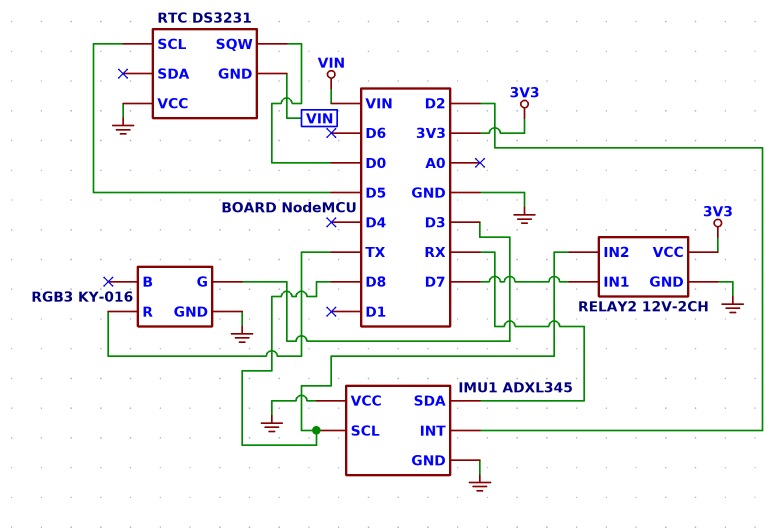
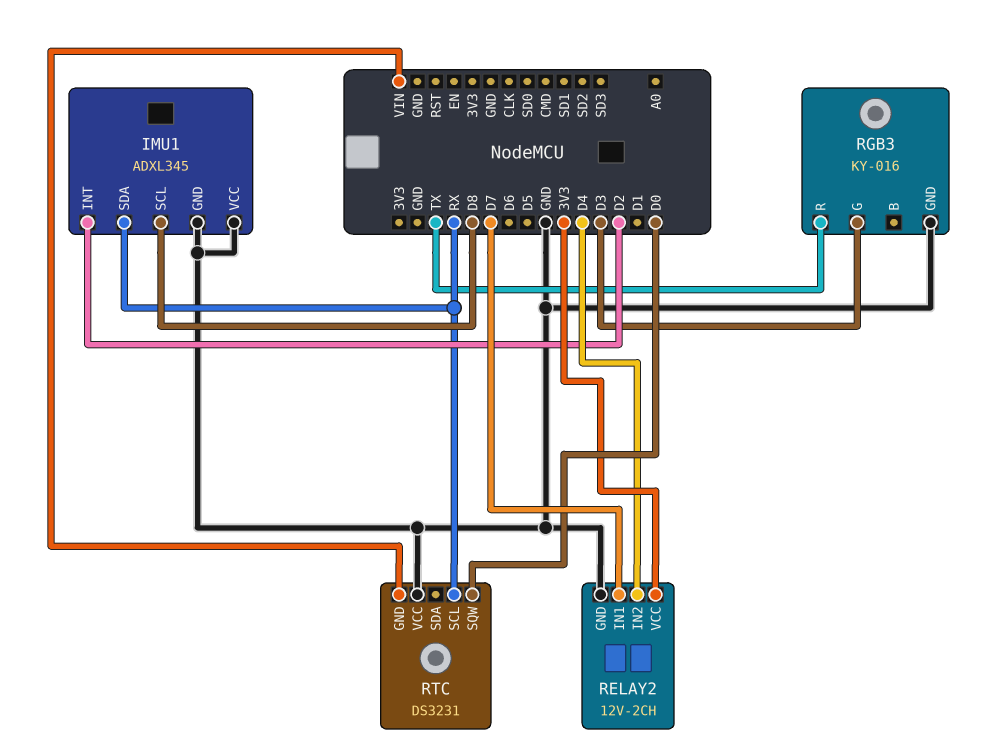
RELAY2 pin IN2: D8 -> D4
RTC pin SCL: D5 -> RX

